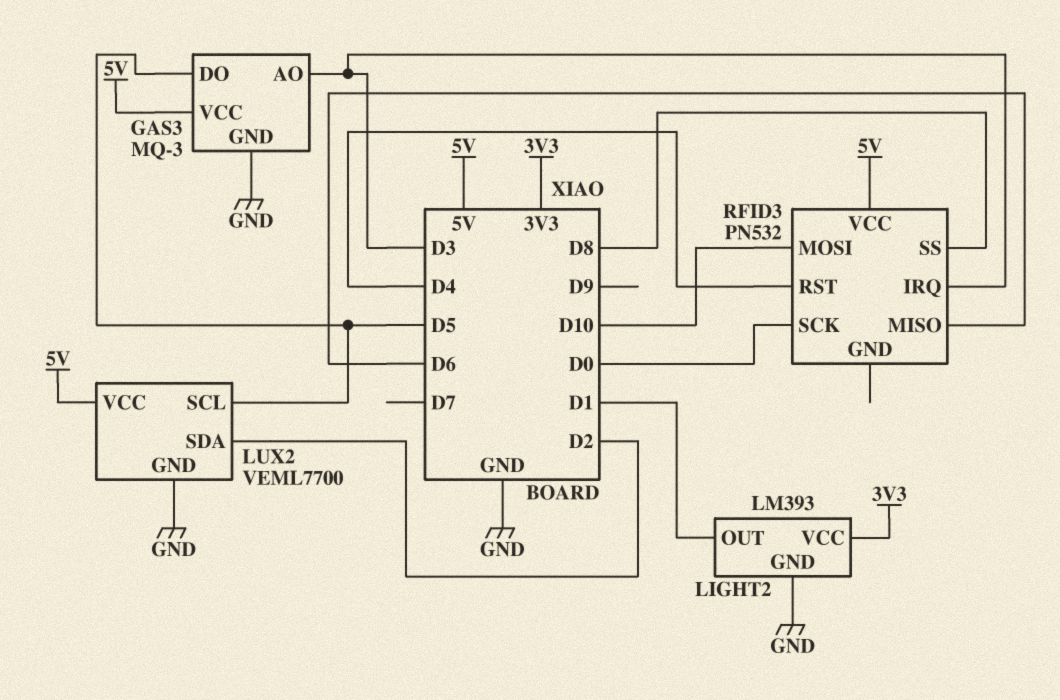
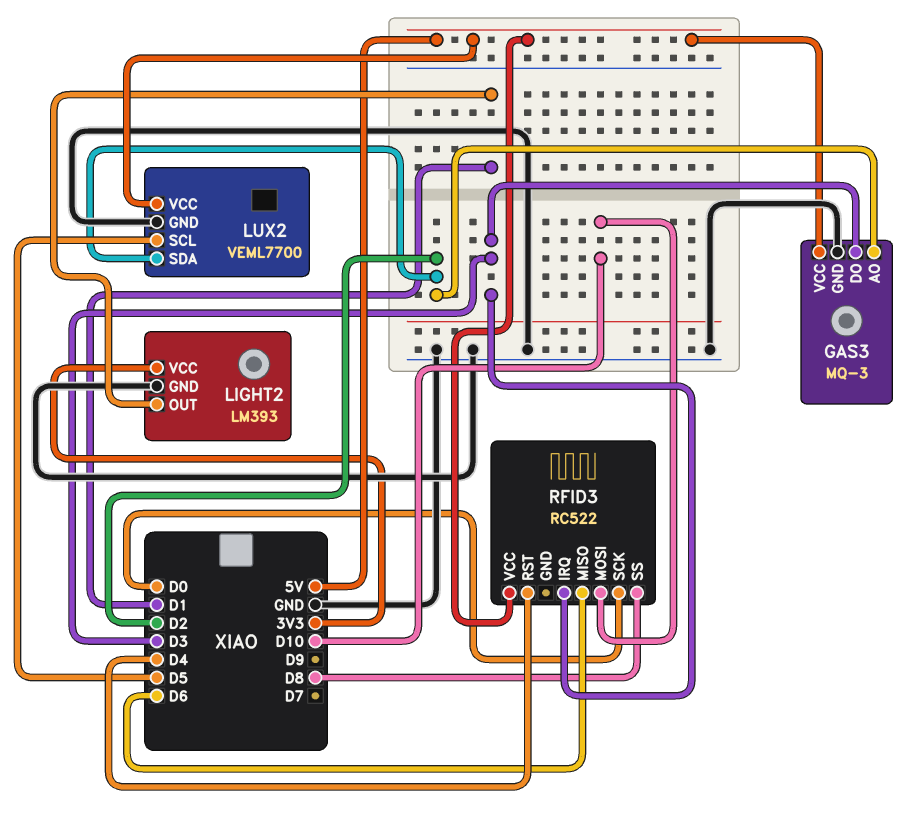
GAS3 pin AO: D3 -> D2
GAS3 pin DO: D5 -> D3
RFID3: PN532 -> RC522

